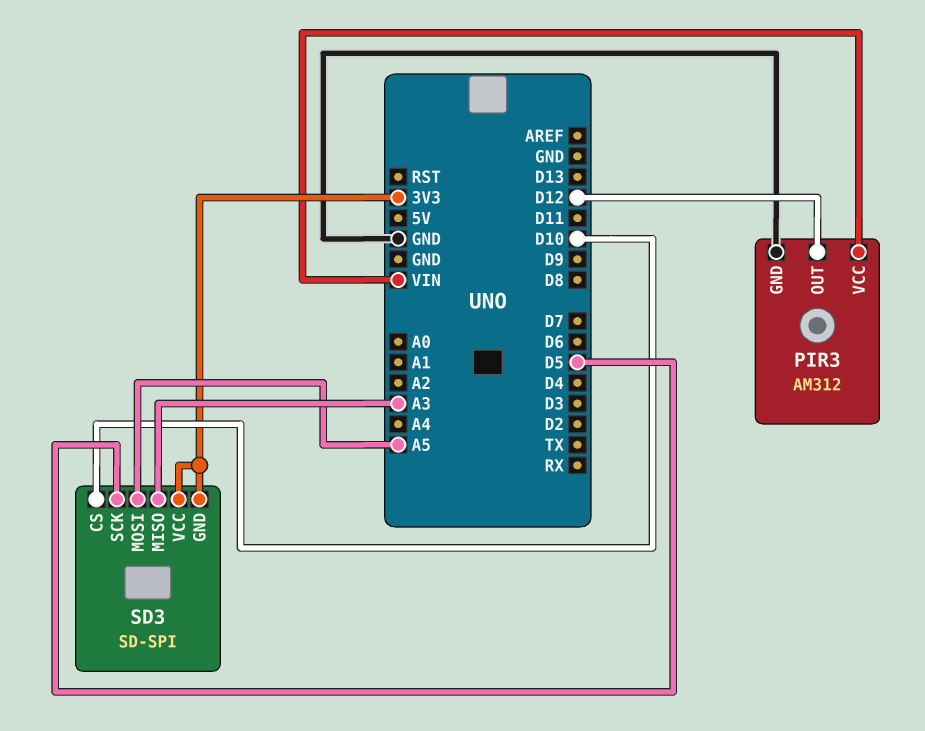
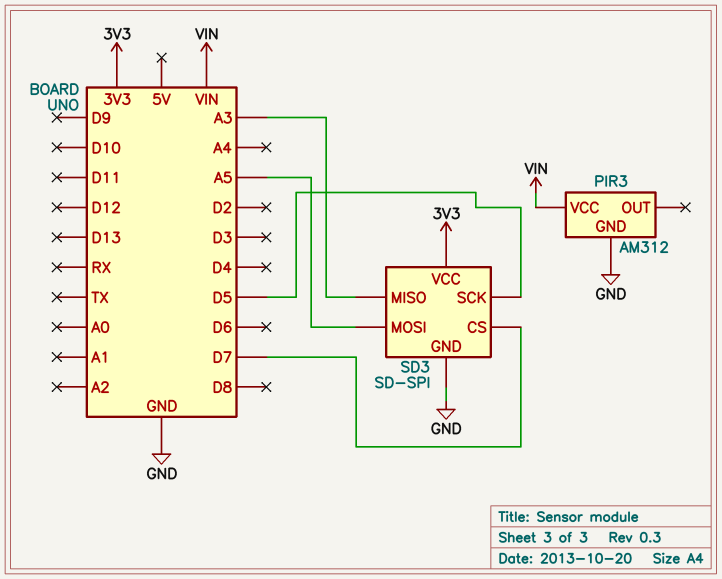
PIR3 pin OUT: D12 -> none
SD3 pin CS: D10 -> D7
SD3 pin GND: 3V3 -> GND

